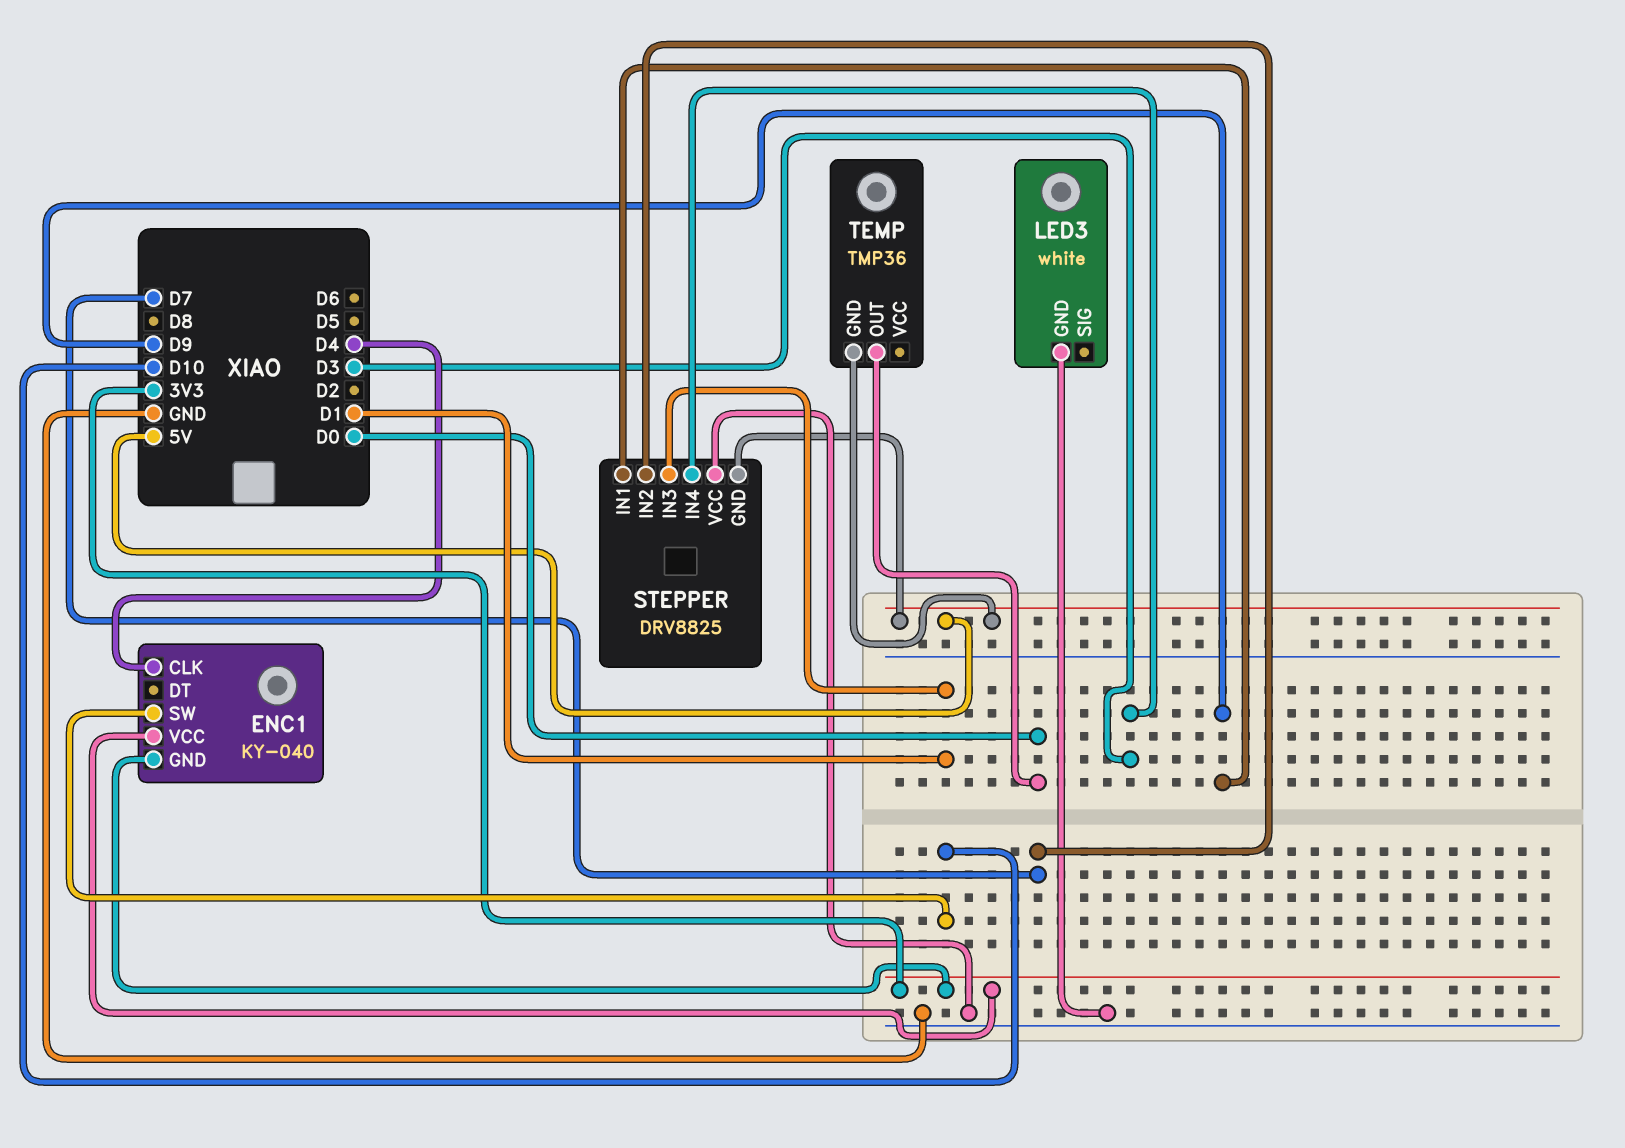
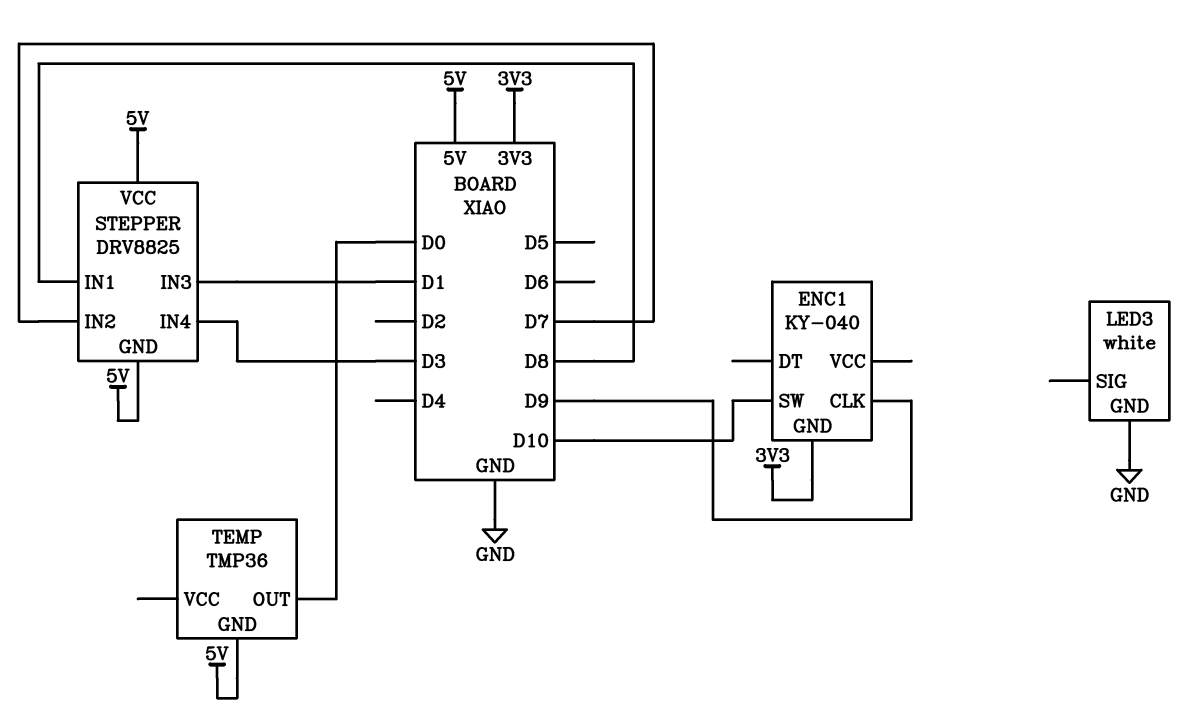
ENC1 pin CLK: D4 -> D9
ENC1 pin VCC: 3V3 -> none
STEPPER pin IN1: D9 -> D8
STEPPER pin VCC: GND -> 5V

